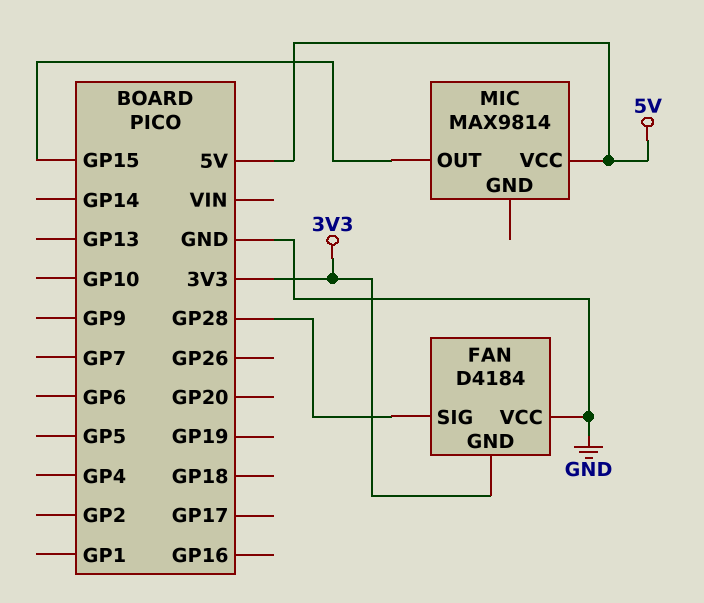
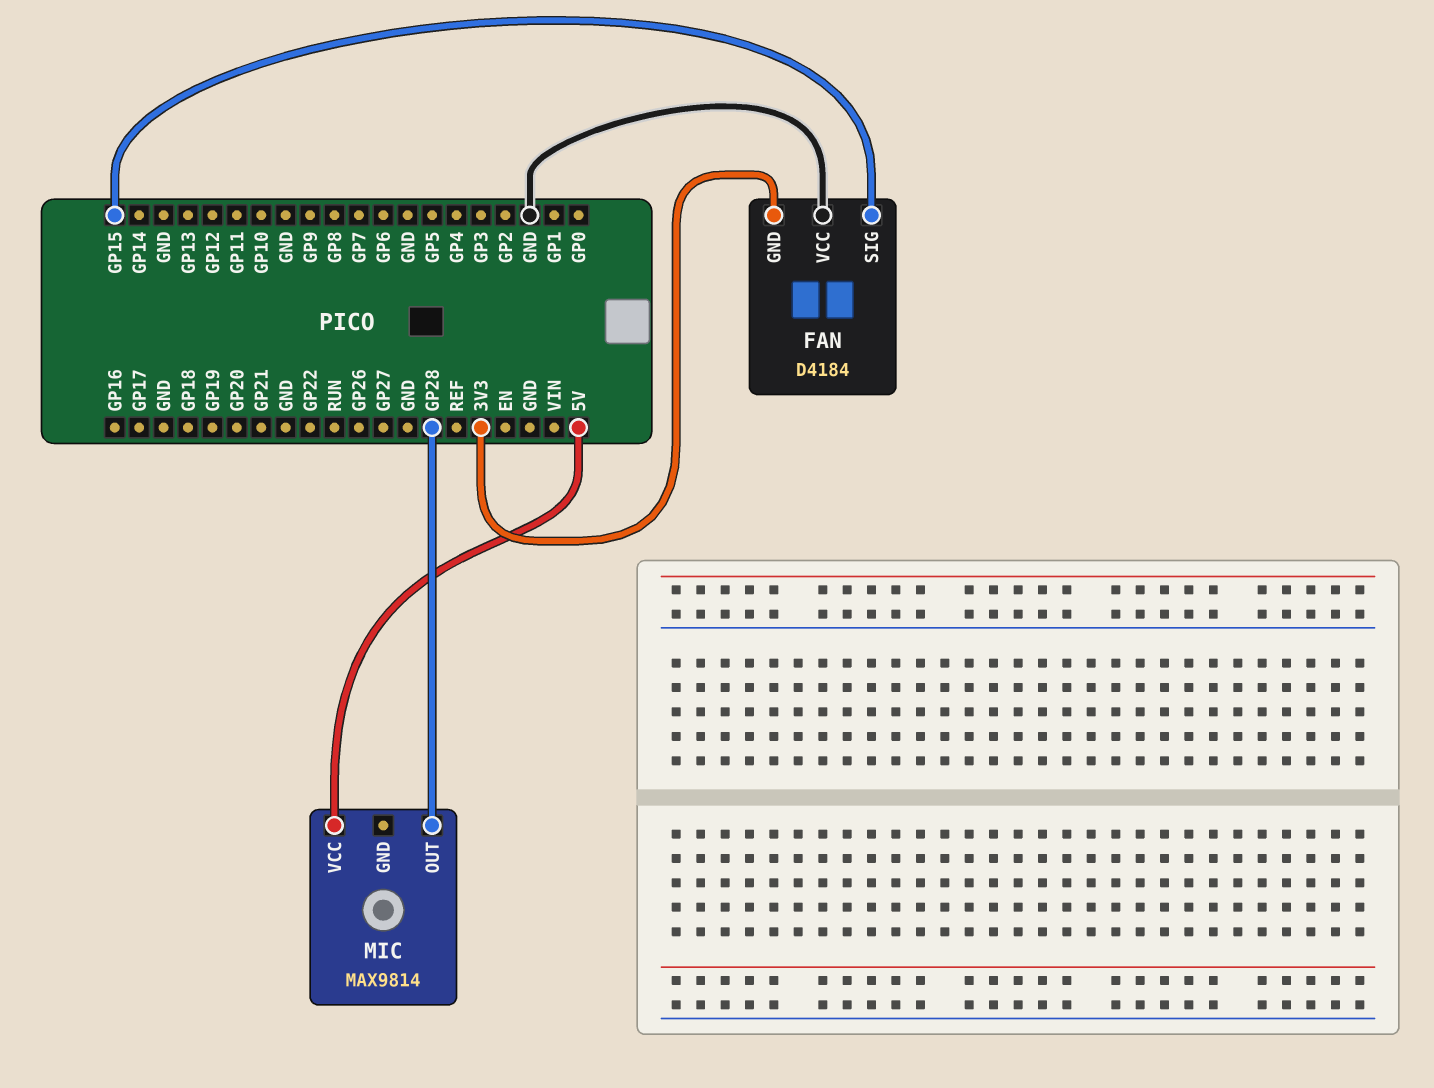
FAN pin SIG: GP28 -> GP15
MIC pin OUT: GP15 -> GP28

